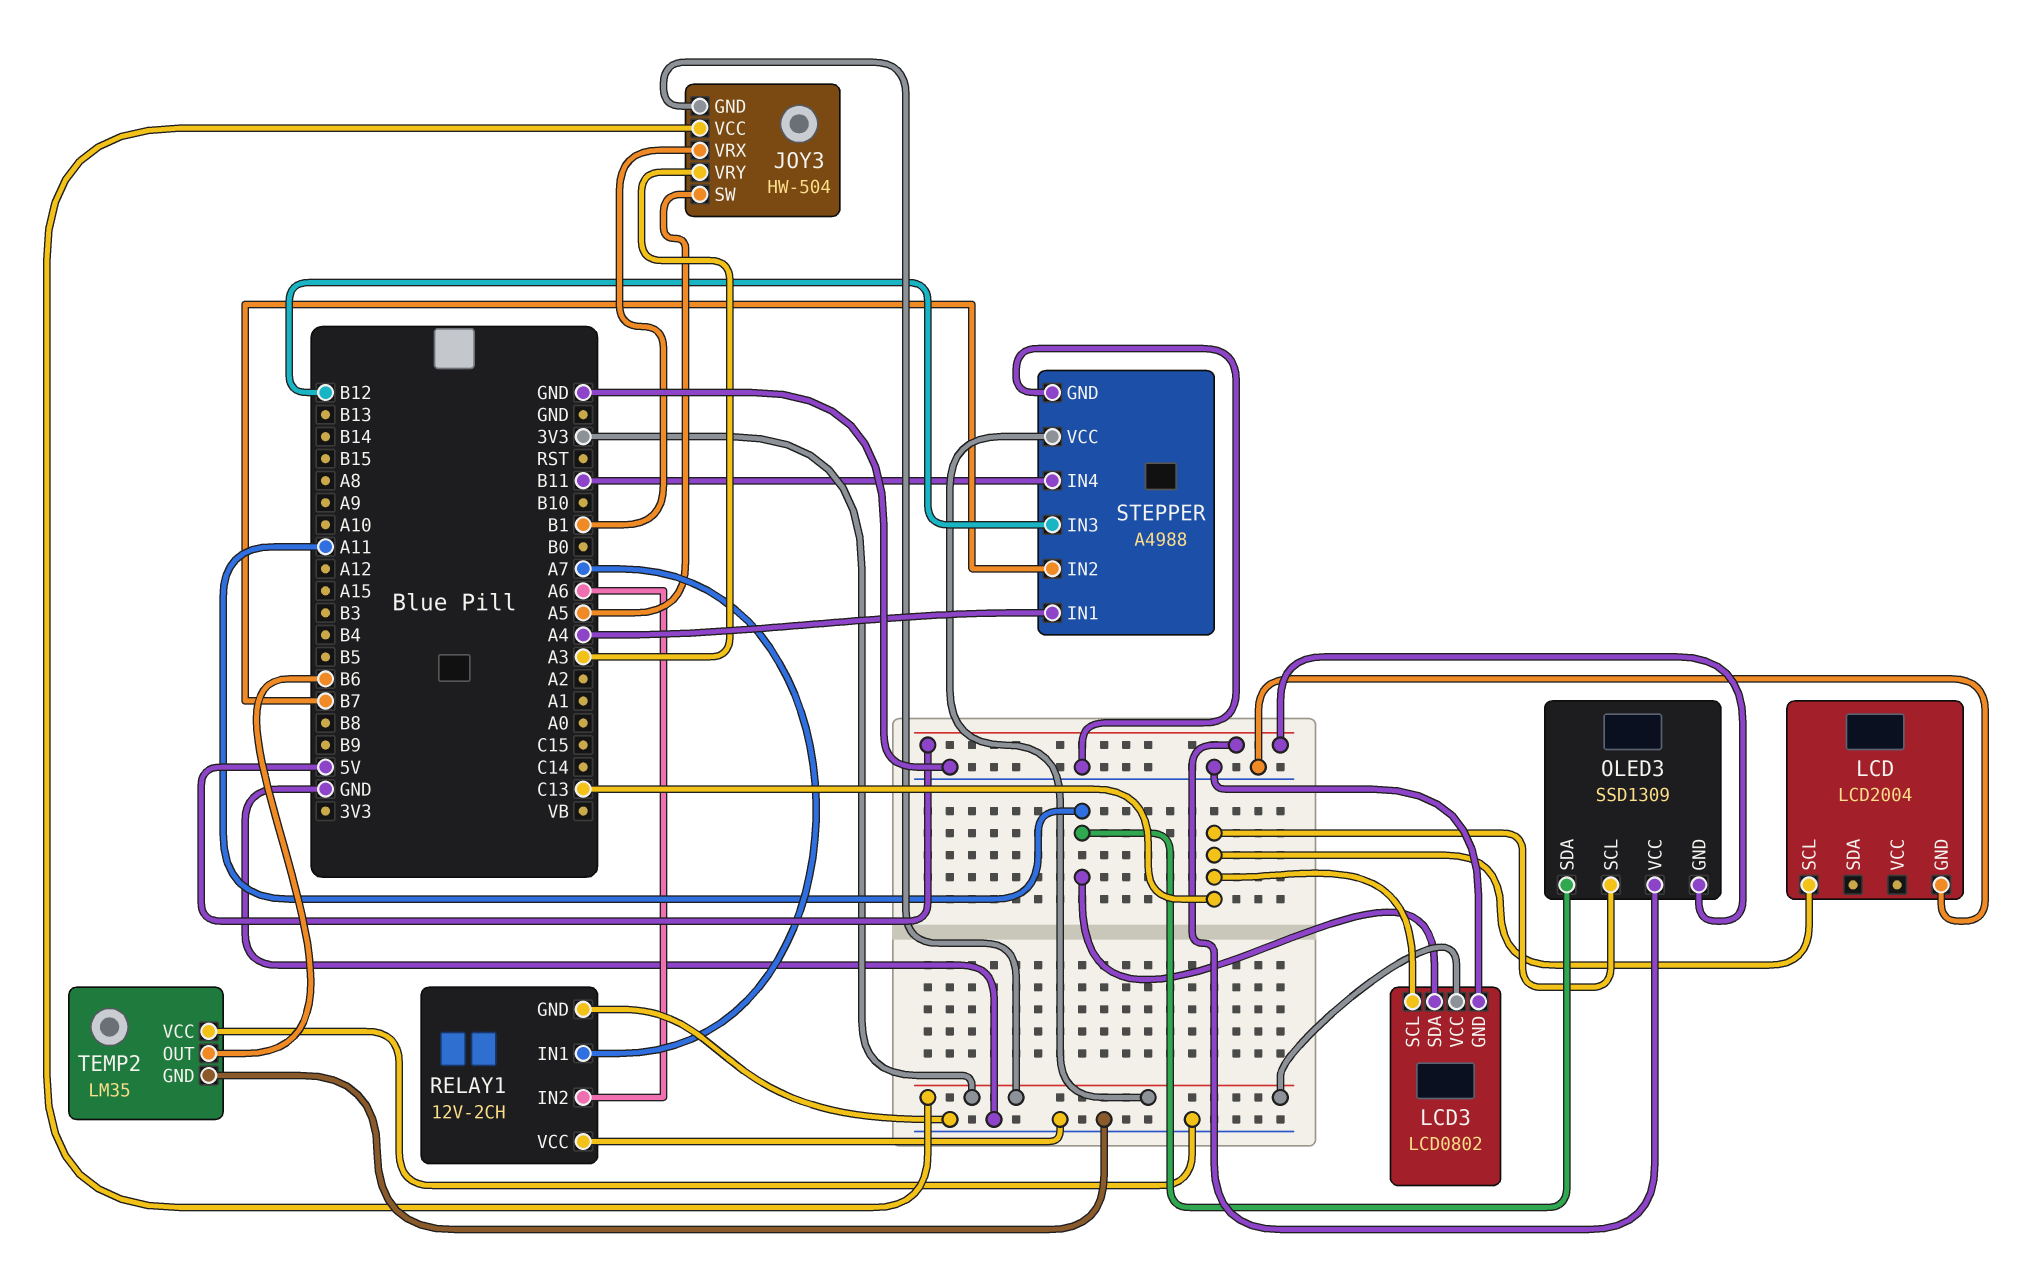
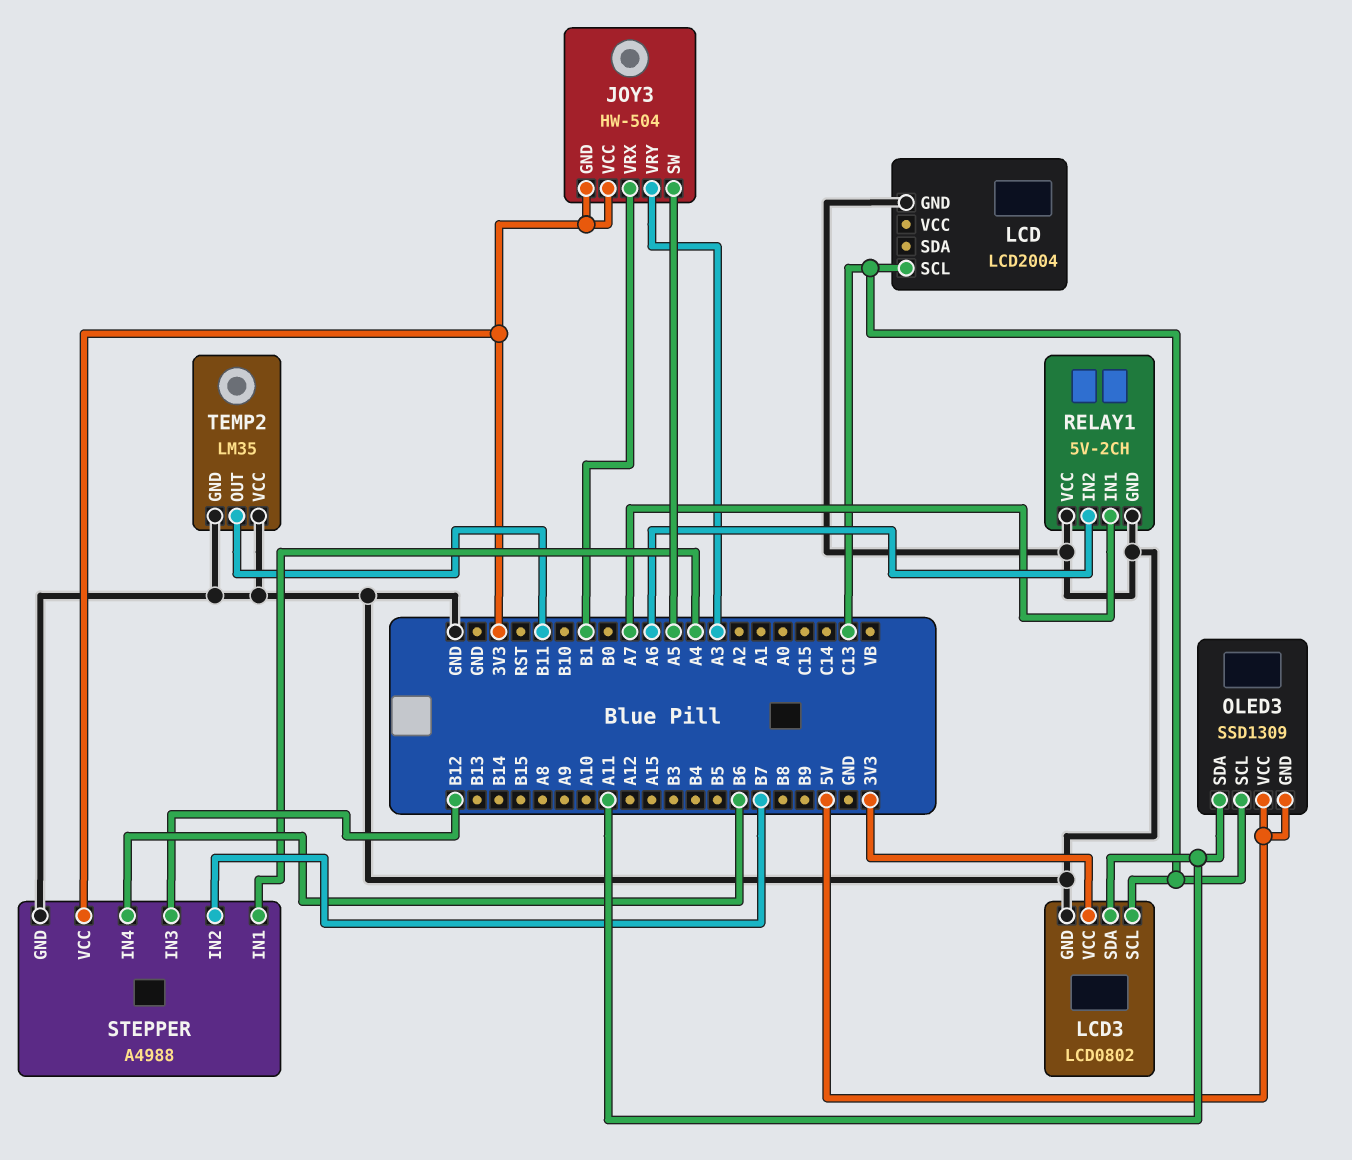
RELAY1: 12V-2CH -> 5V-2CH
STEPPER pin IN4: B11 -> B6
TEMP2 pin OUT: B6 -> B11

